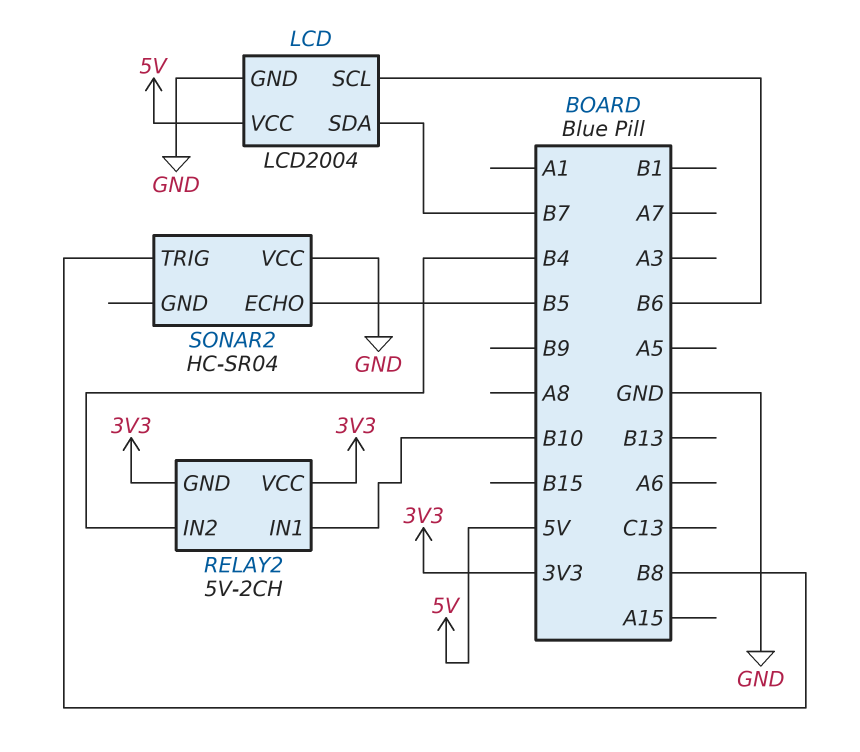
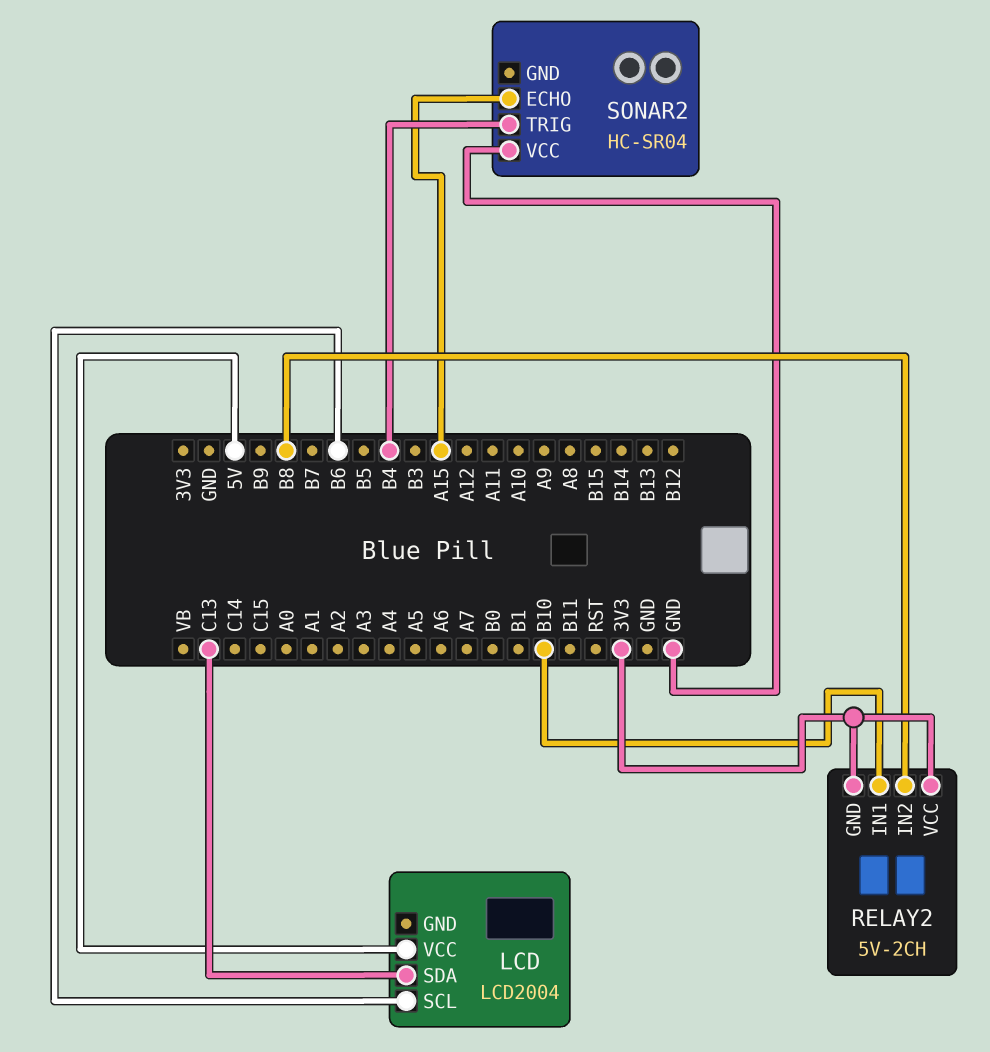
LCD pin GND: GND -> none
LCD pin SDA: B7 -> C13
RELAY2 pin IN2: B4 -> B8
SONAR2 pin ECHO: B5 -> A15
SONAR2 pin TRIG: B8 -> B4

